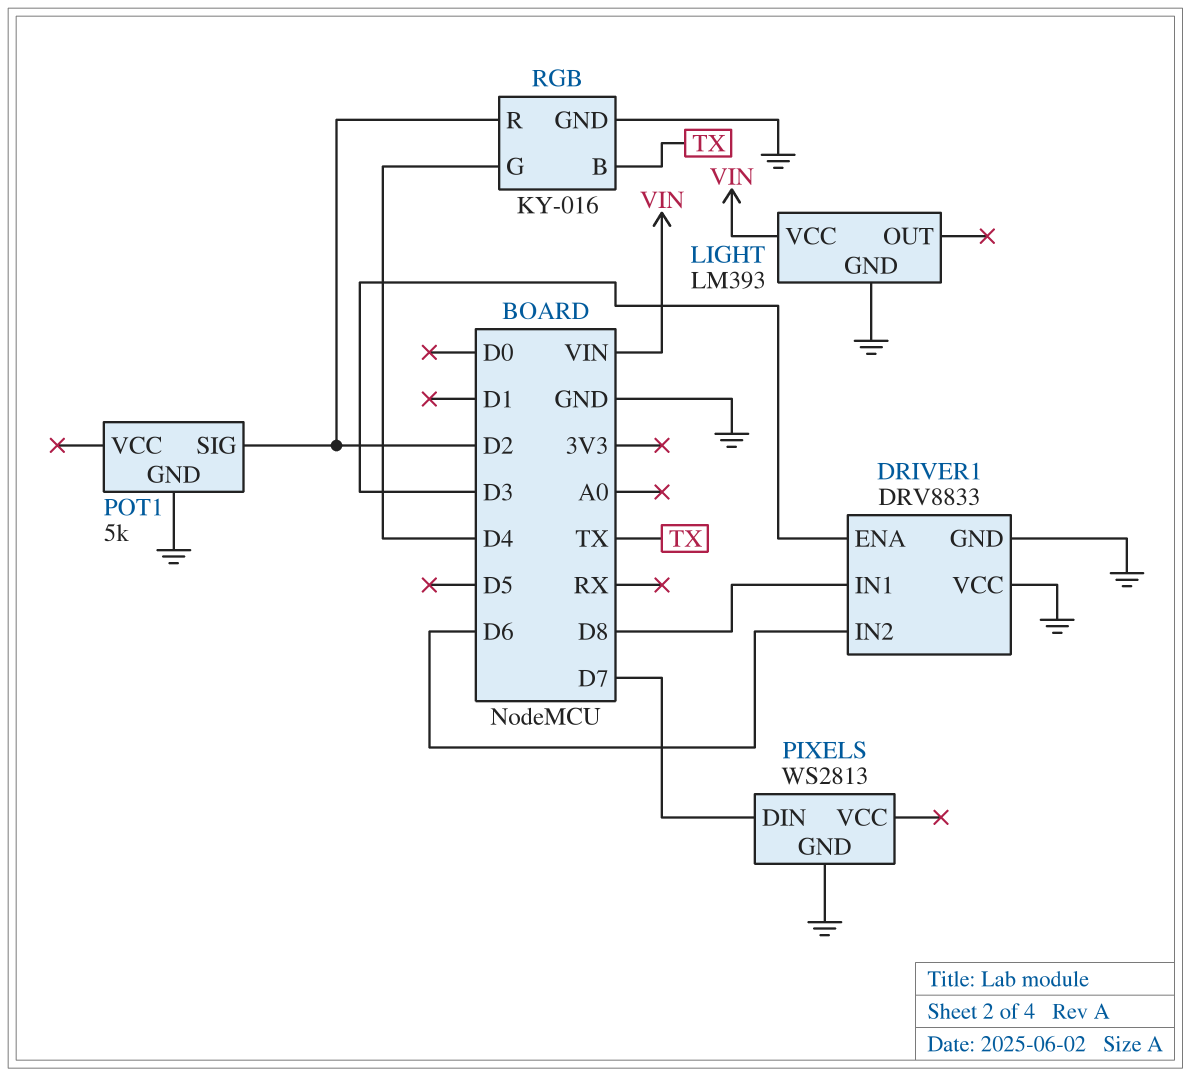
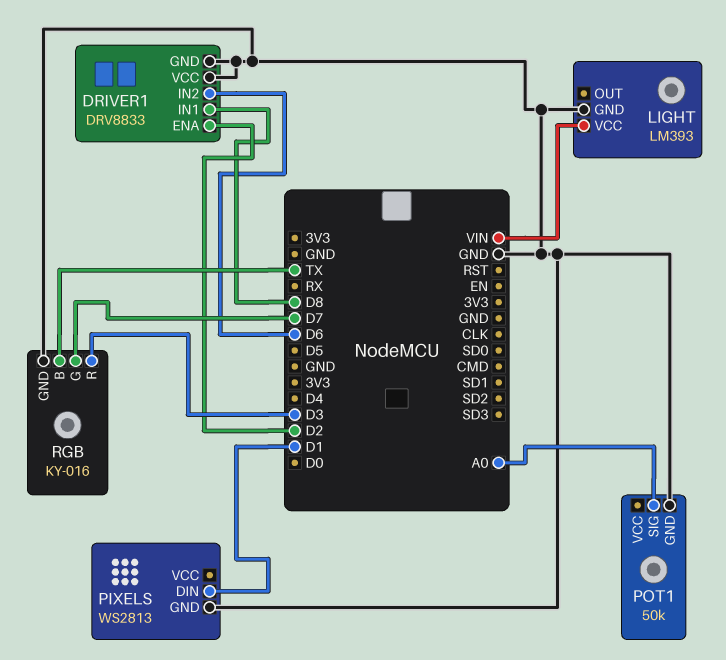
DRIVER1 pin ENA: D3 -> D2
PIXELS pin DIN: D7 -> D1
POT1: 5k -> 50k
POT1 pin SIG: D2 -> A0
RGB pin G: D4 -> D7
RGB pin R: D2 -> D3

